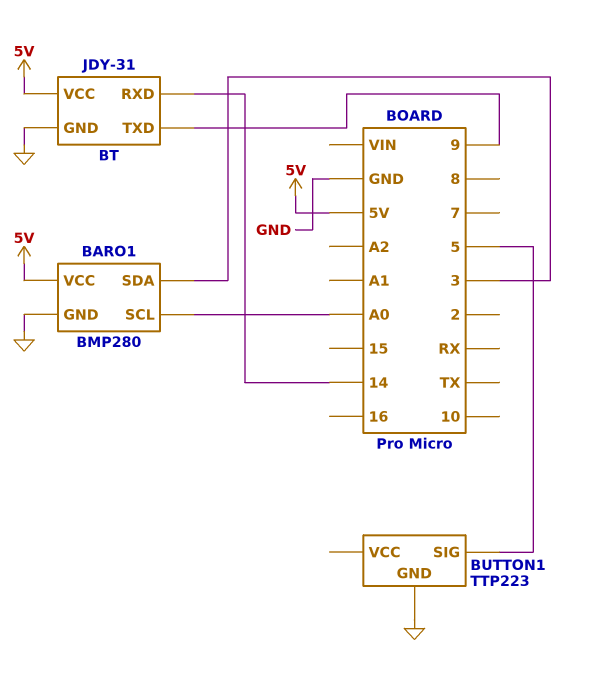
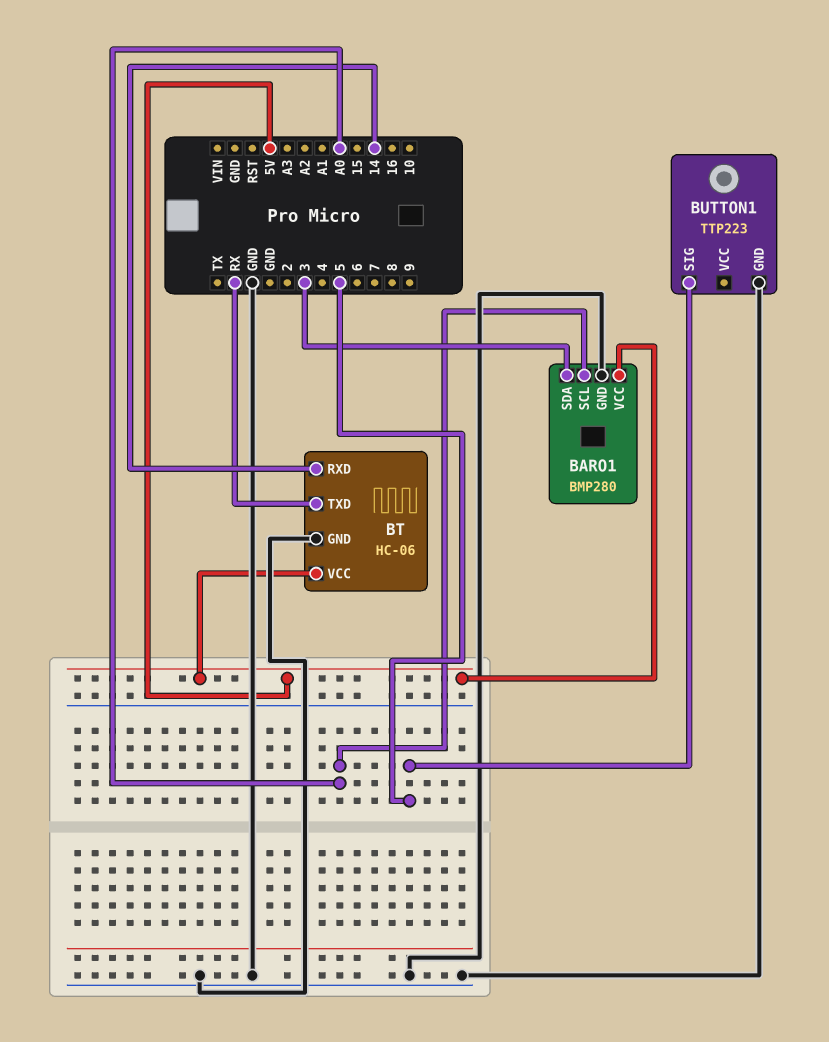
BT: JDY-31 -> HC-06
BT pin TXD: 9 -> RX

